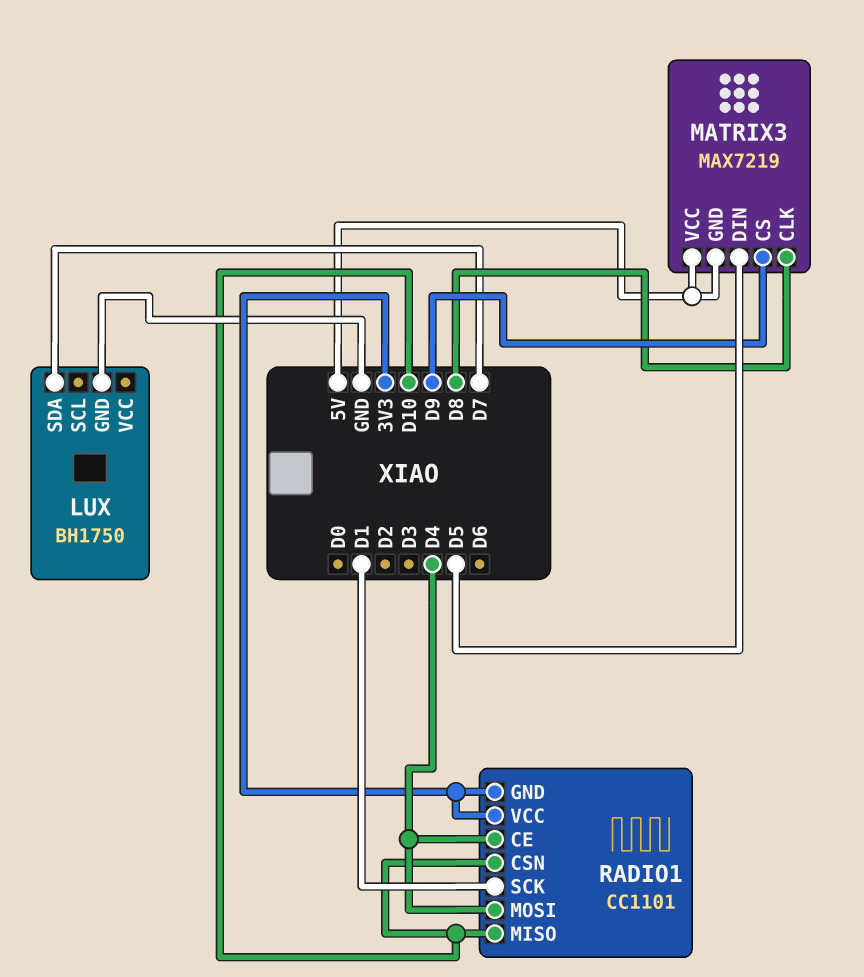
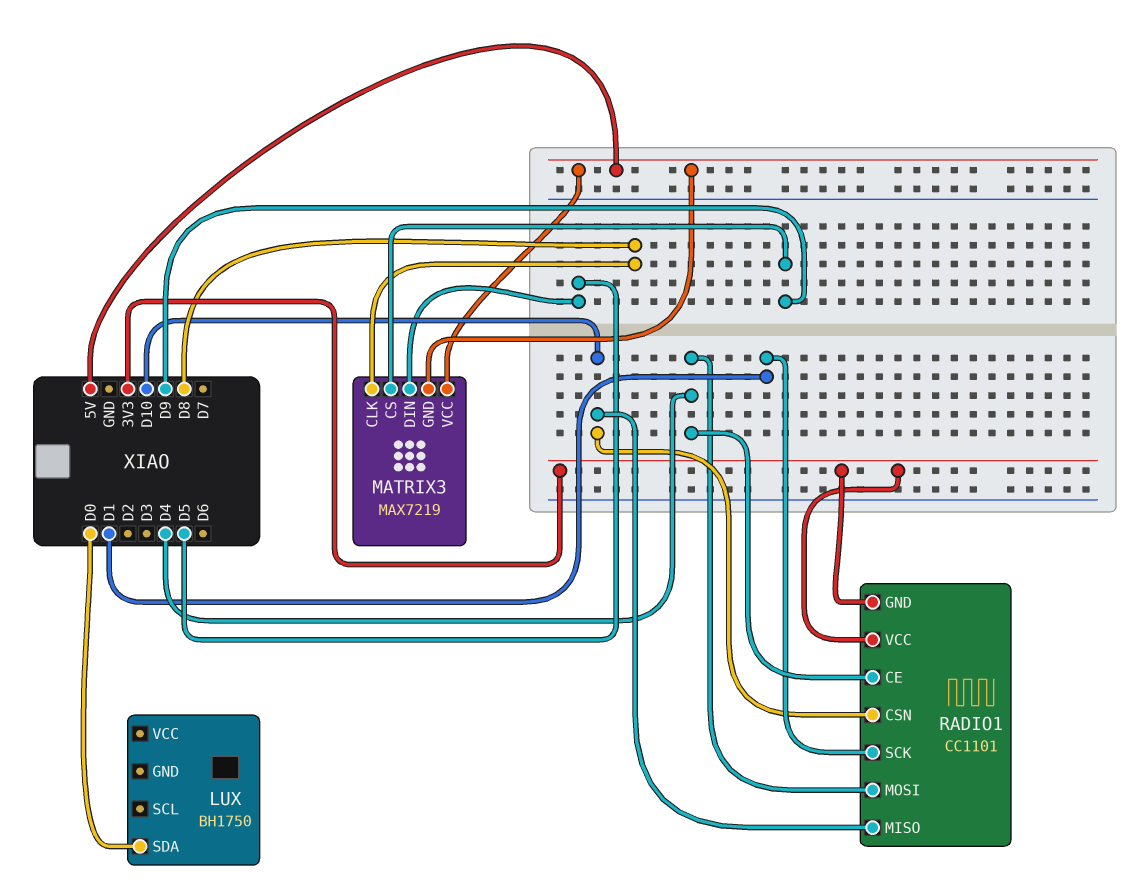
LUX pin GND: GND -> none
LUX pin SDA: D7 -> D0

